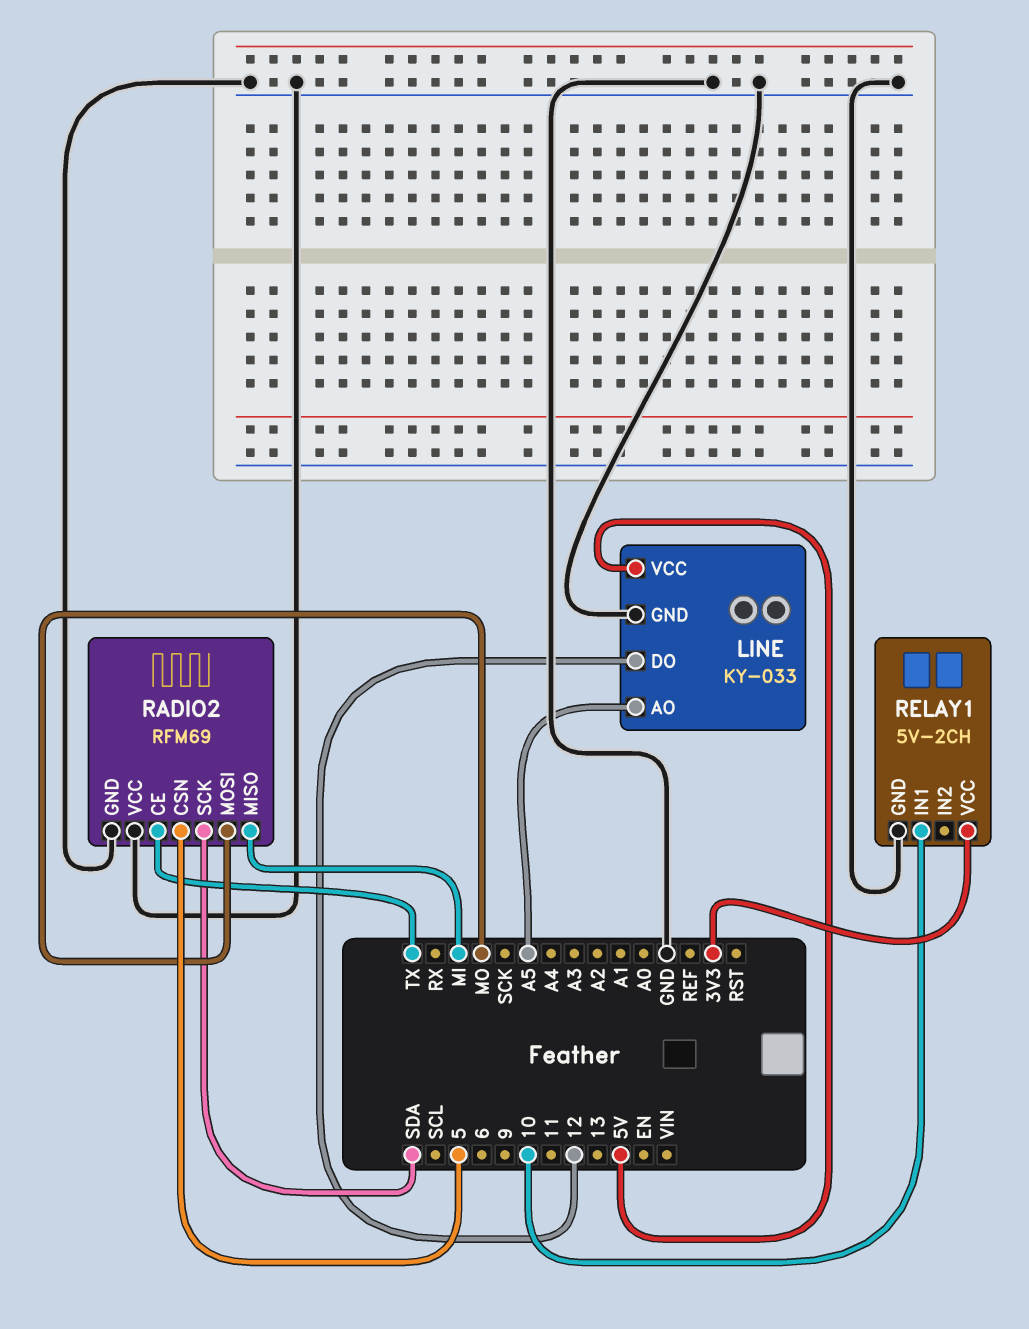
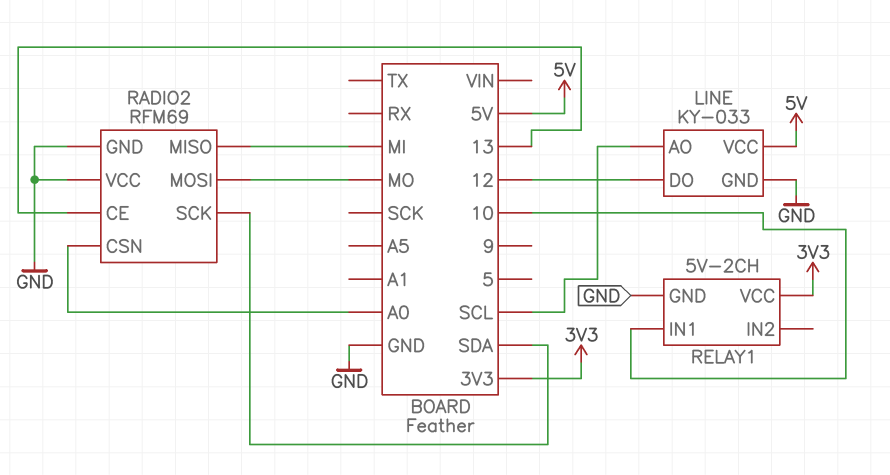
LINE pin AO: A5 -> SCL
RADIO2 pin CE: TX -> 13
RADIO2 pin CSN: 5 -> A0

